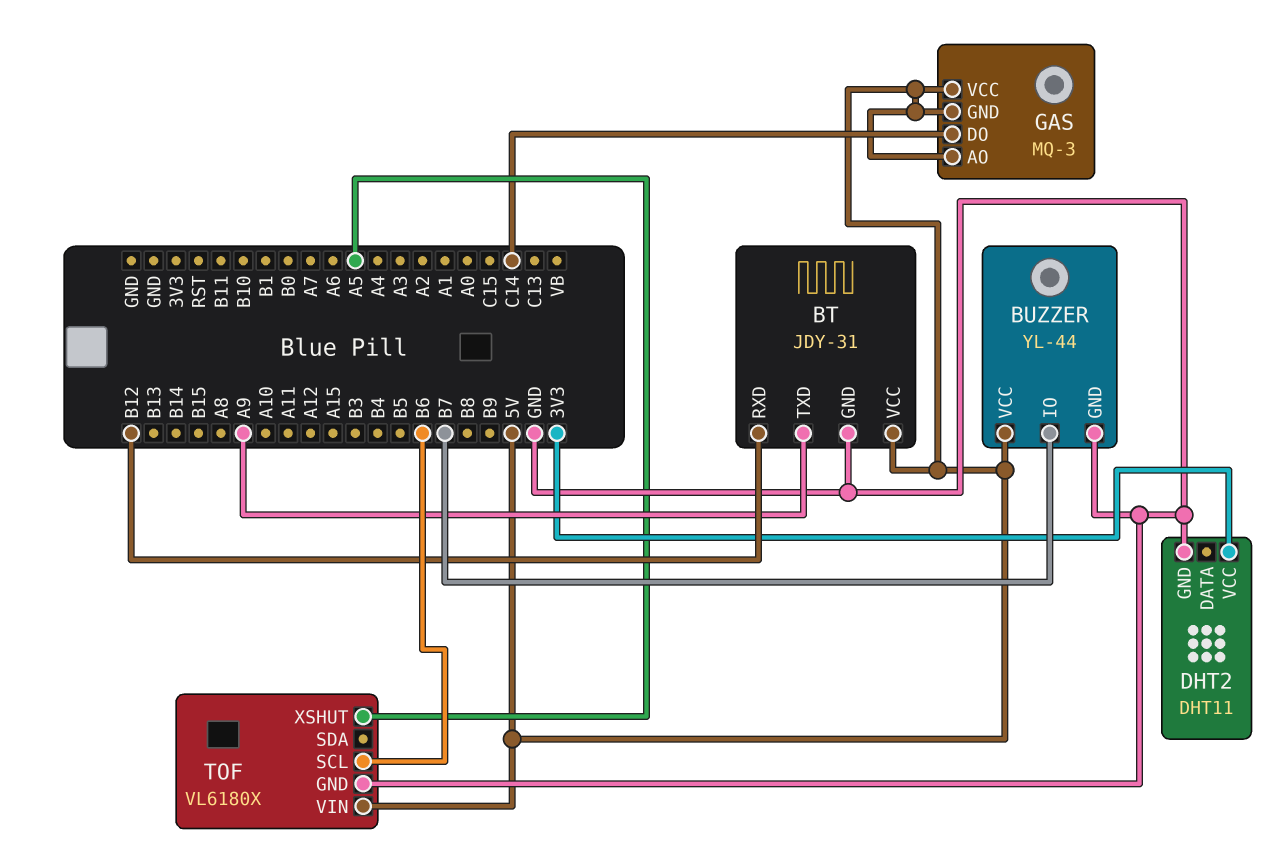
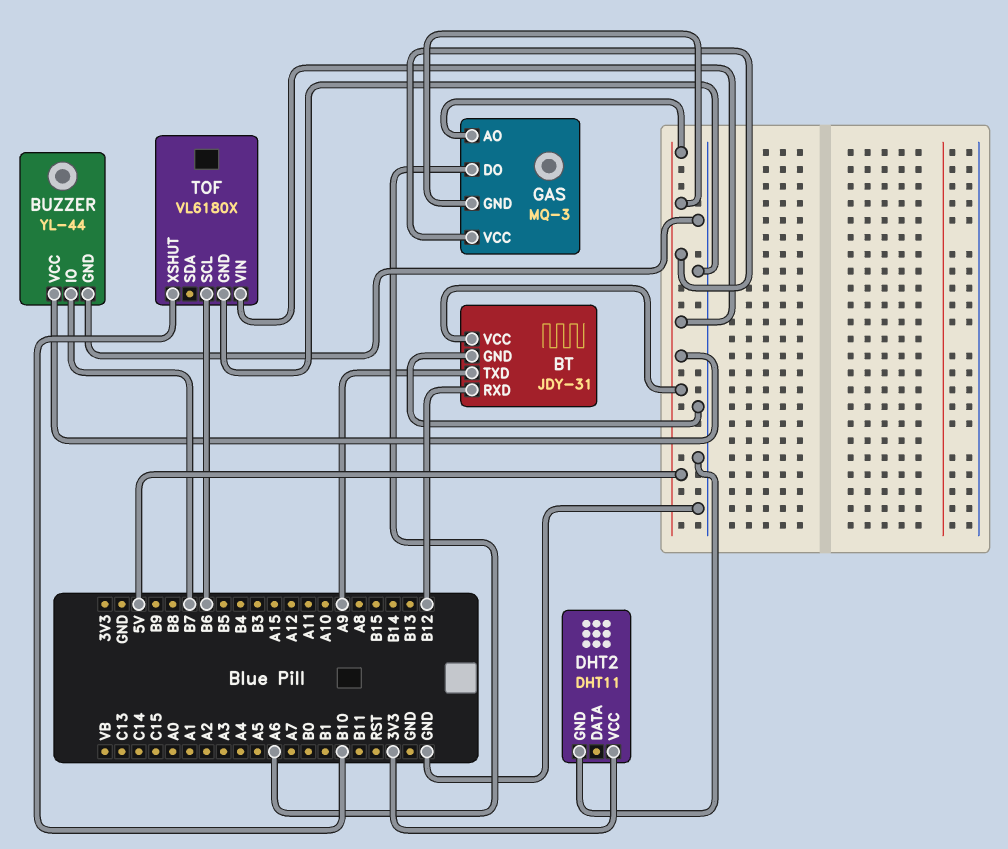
GAS pin DO: C14 -> A6
TOF pin XSHUT: A5 -> B10

